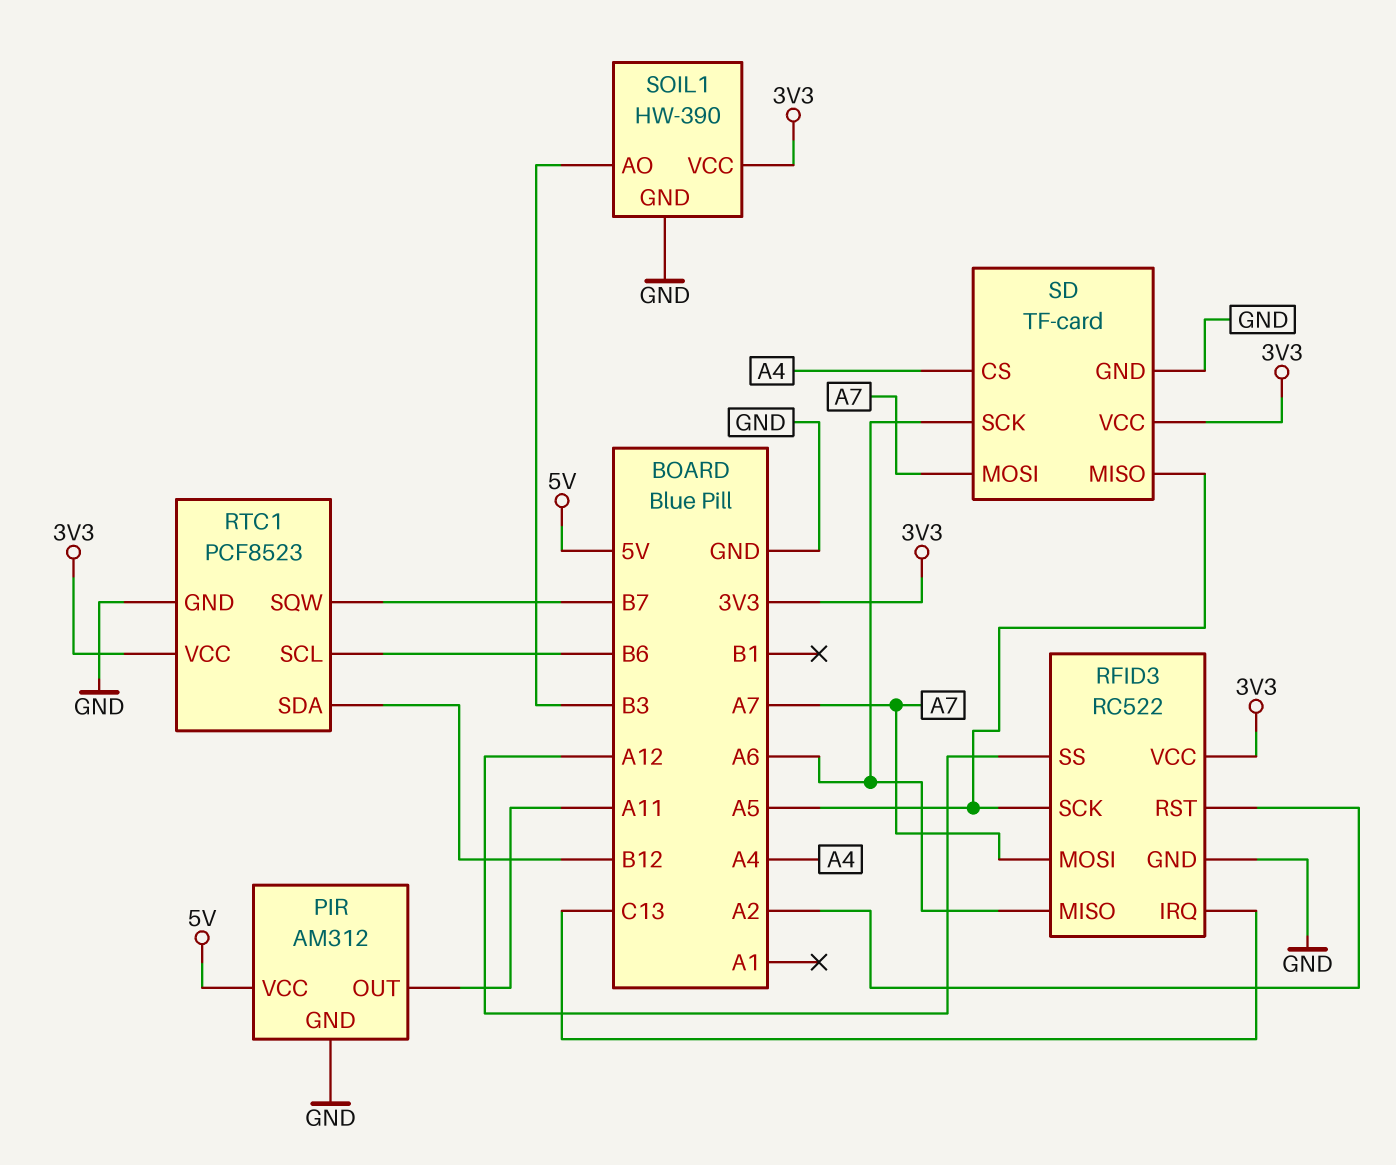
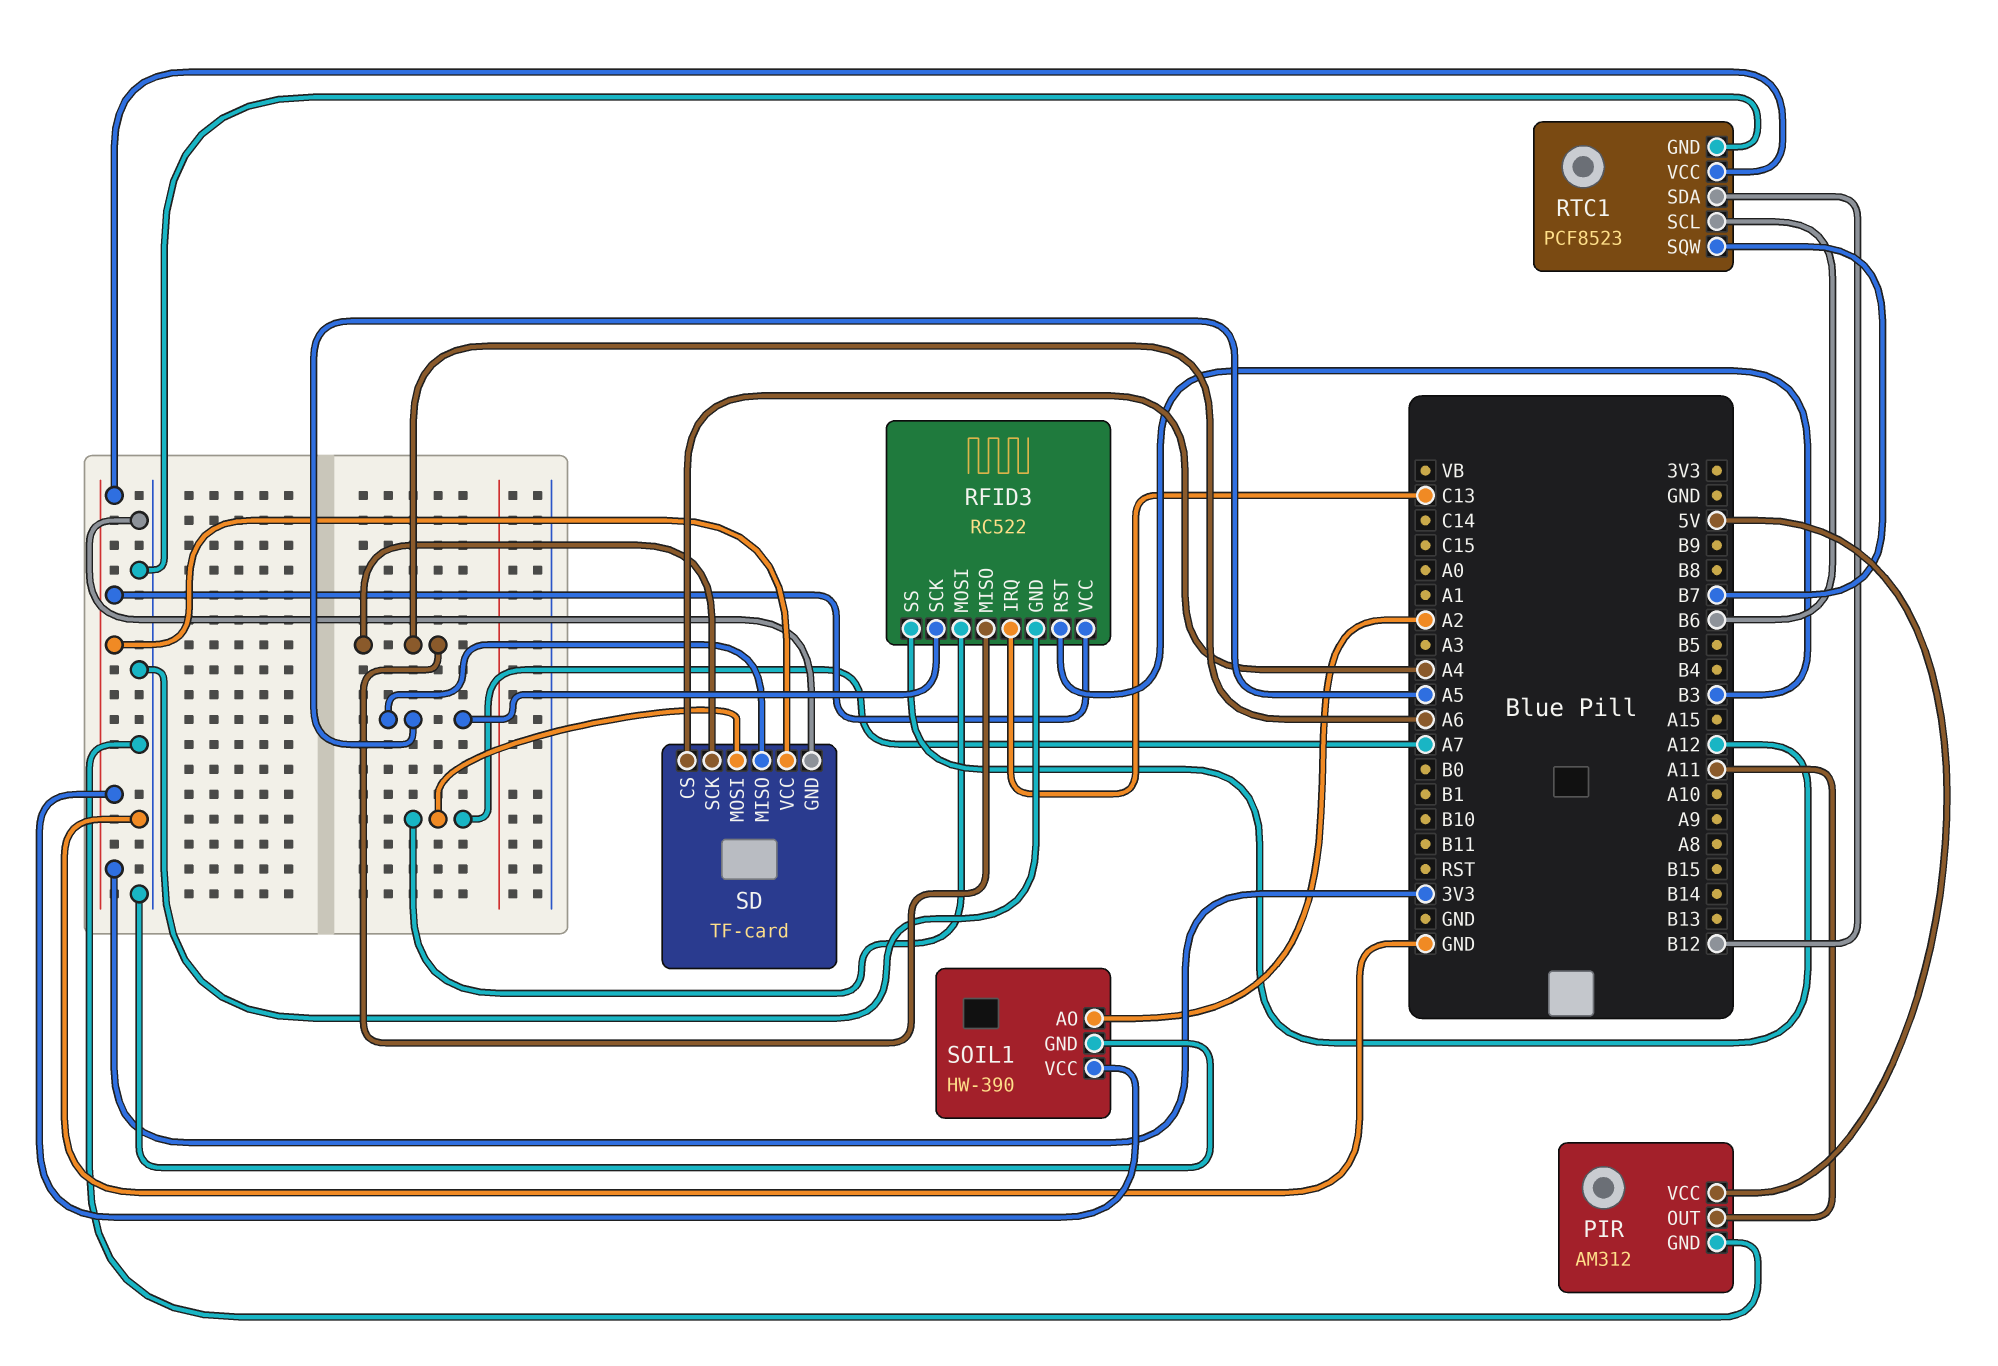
RFID3 pin RST: A2 -> B3
SOIL1 pin AO: B3 -> A2

